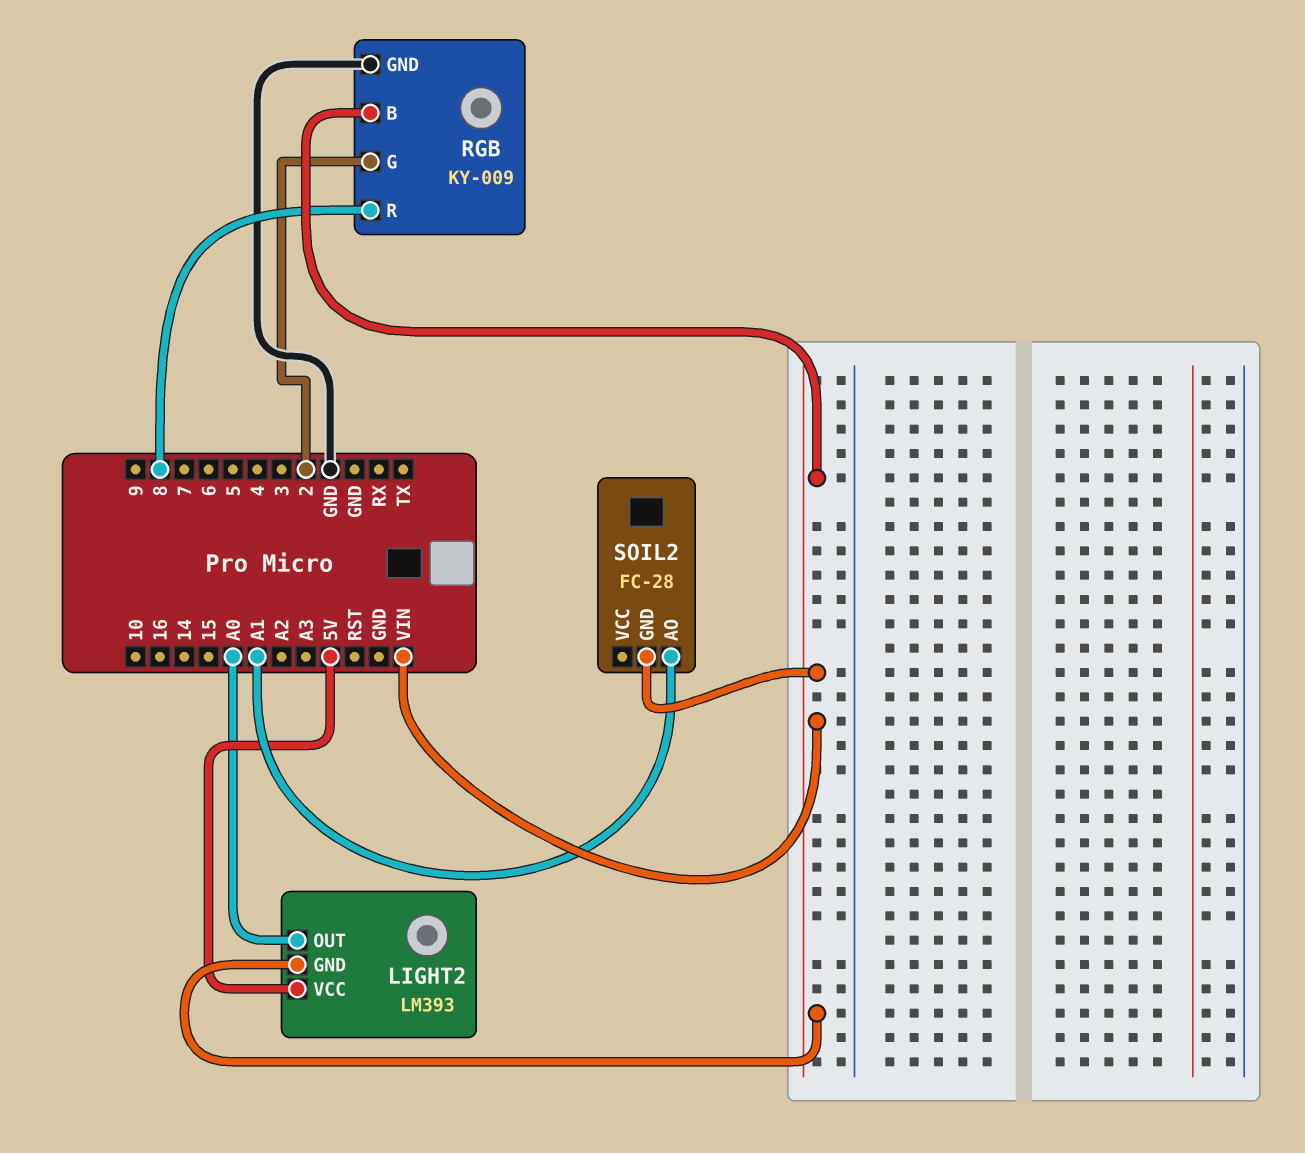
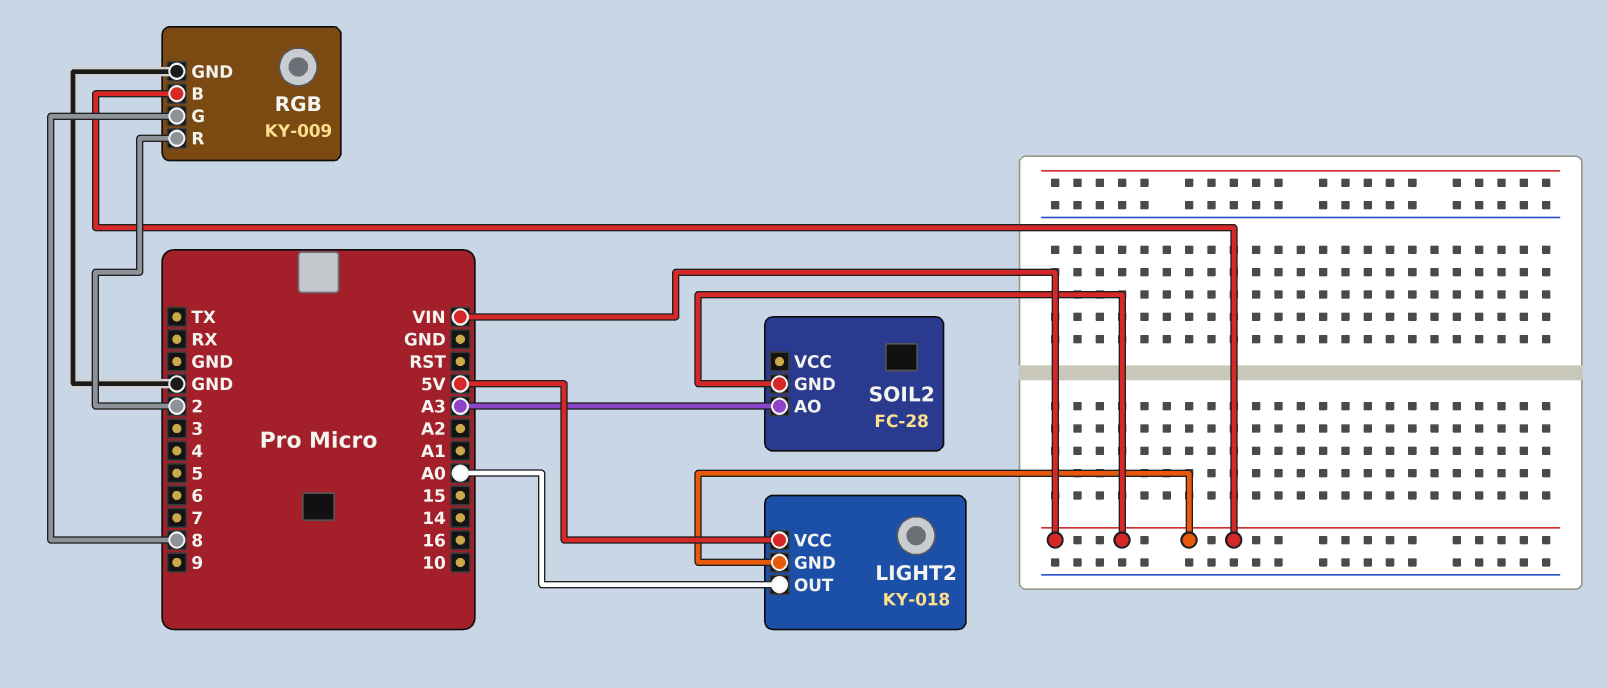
LIGHT2: LM393 -> KY-018
RGB pin G: 2 -> 8
RGB pin R: 8 -> 2
SOIL2 pin AO: A1 -> A3

